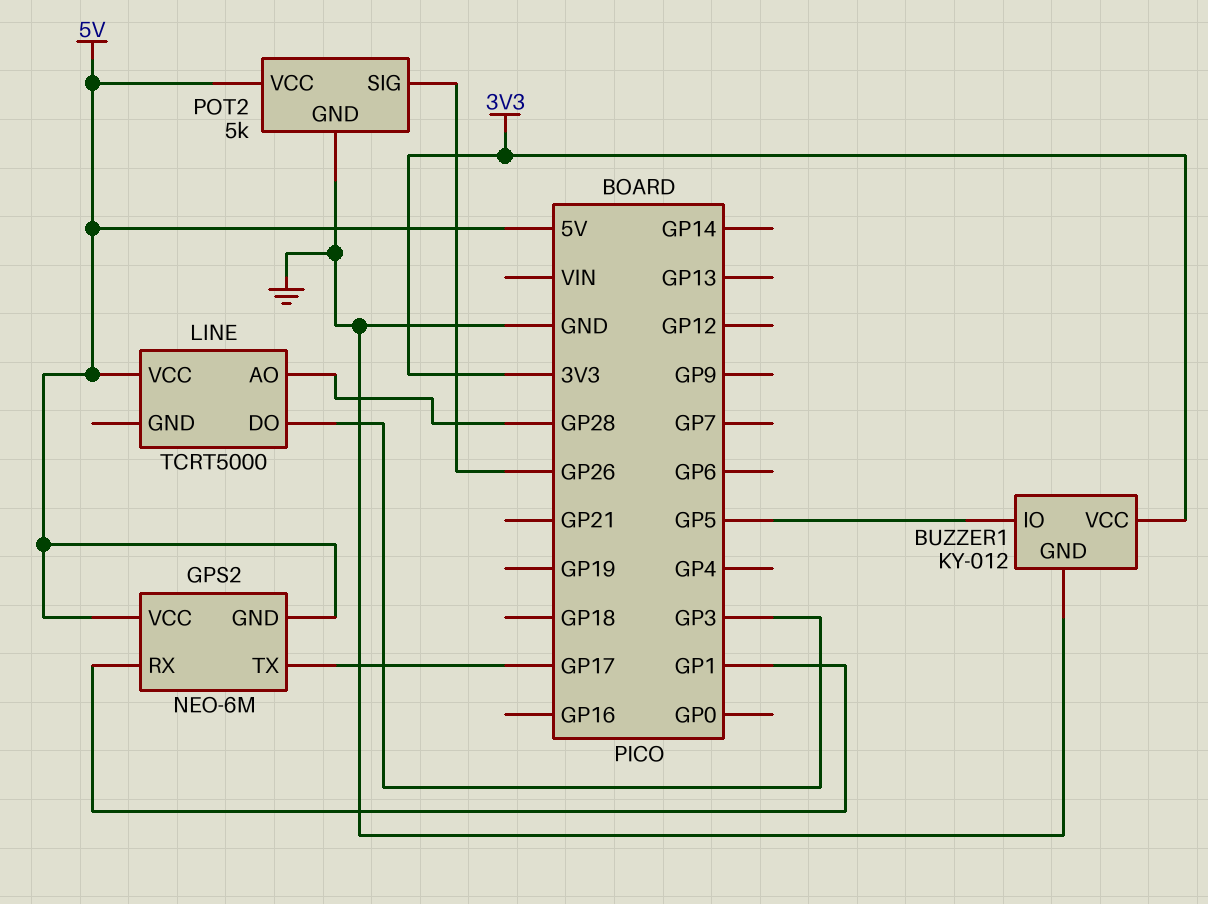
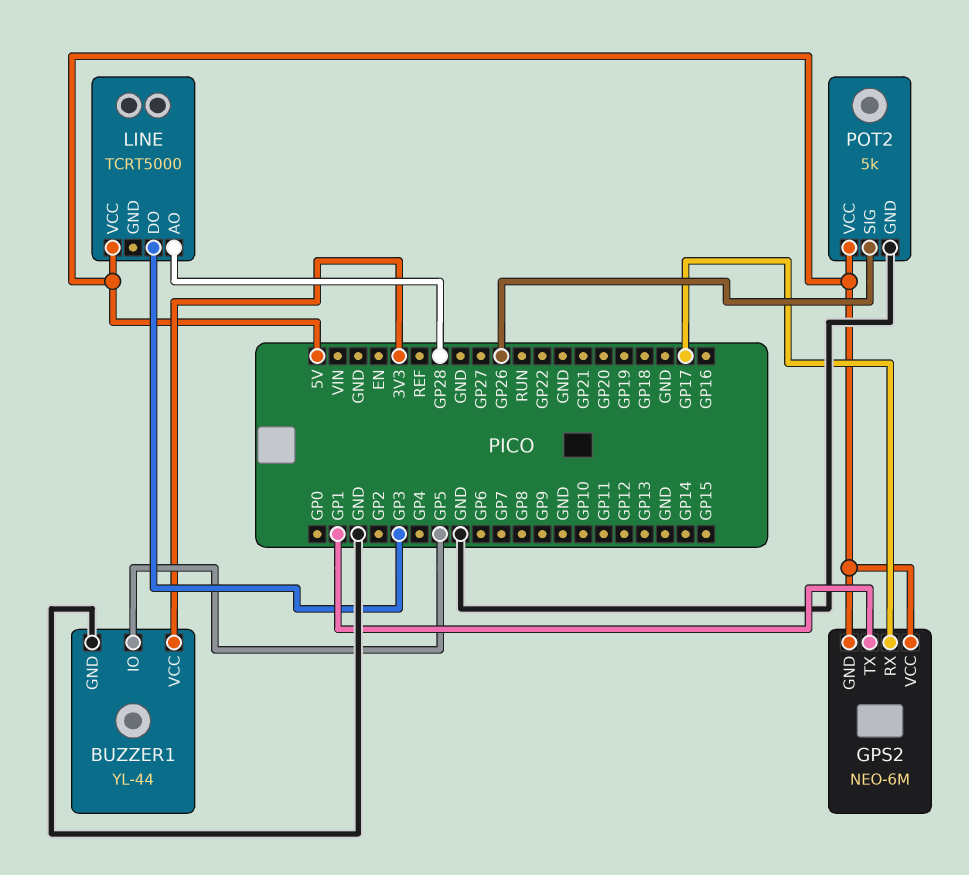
BUZZER1: KY-012 -> YL-44
GPS2 pin RX: GP1 -> GP17
GPS2 pin TX: GP17 -> GP1

